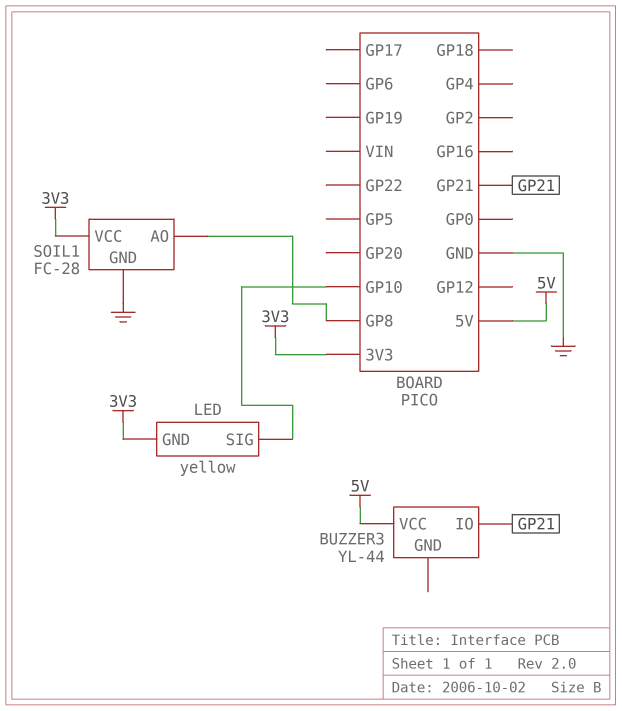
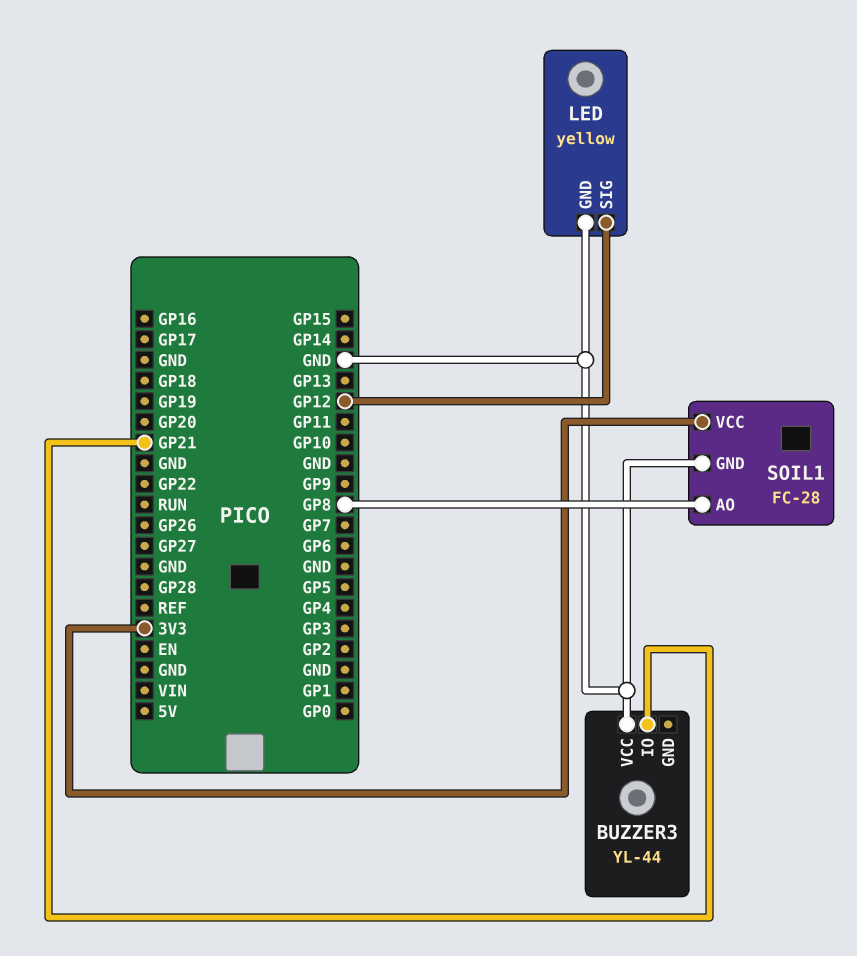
BUZZER3 pin VCC: 5V -> GND
LED pin GND: 3V3 -> GND
LED pin SIG: GP10 -> GP12

